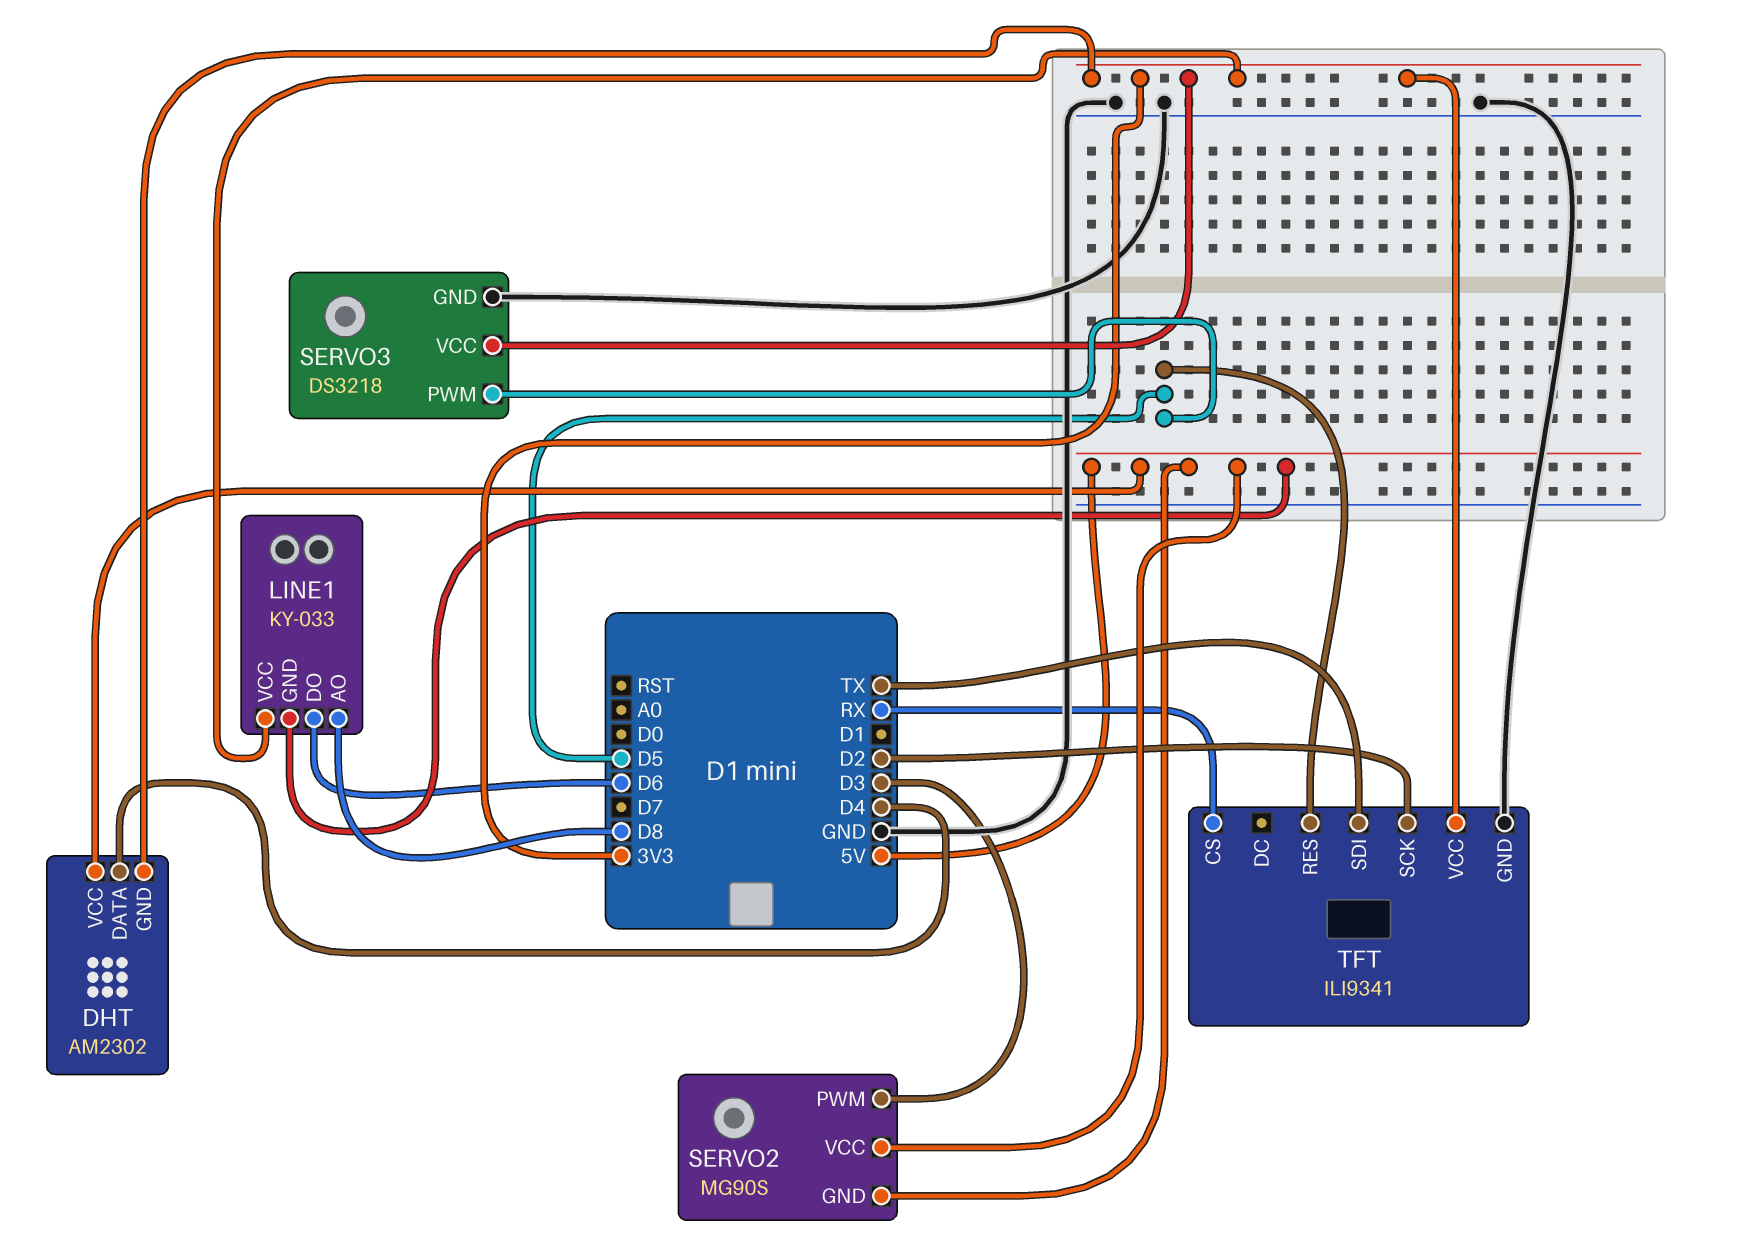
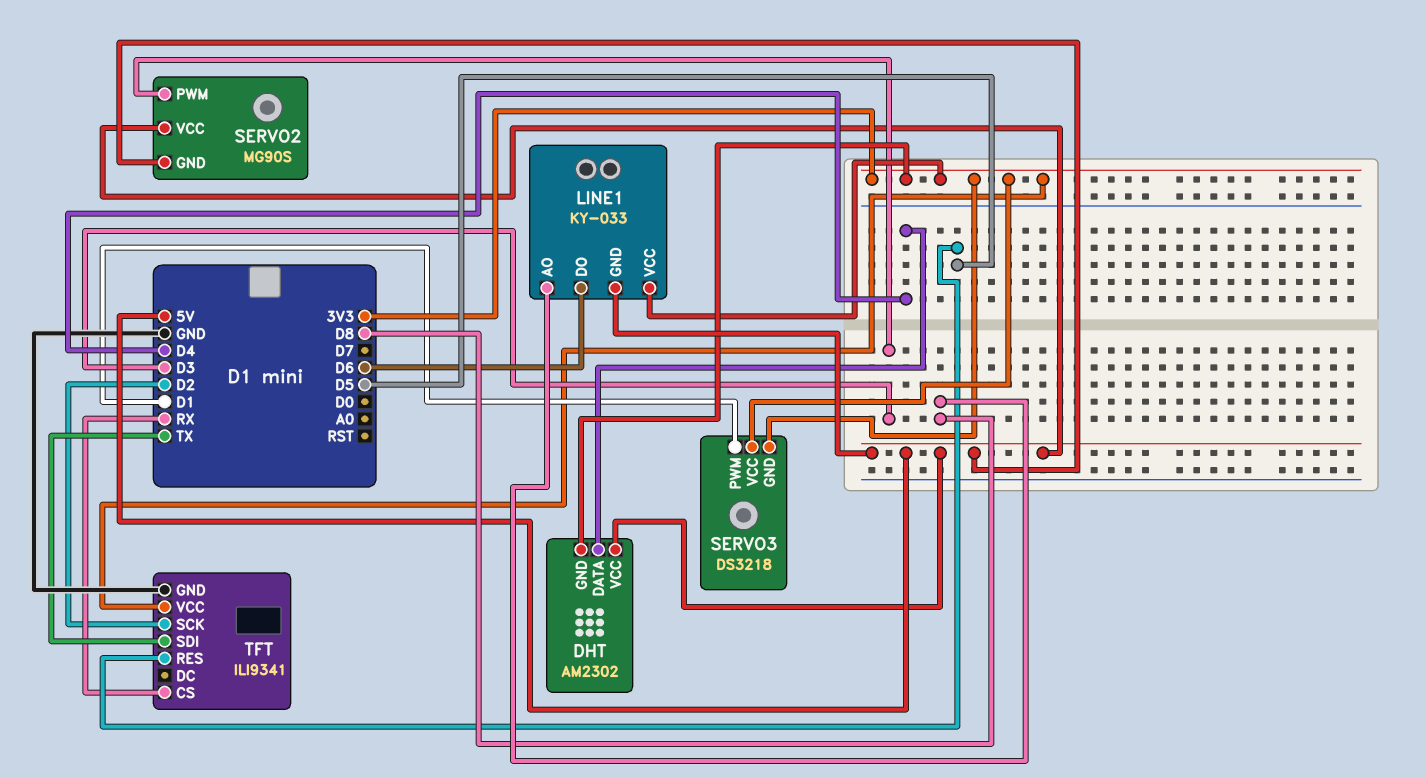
SERVO3 pin GND: GND -> 3V3
SERVO3 pin PWM: D5 -> D1

